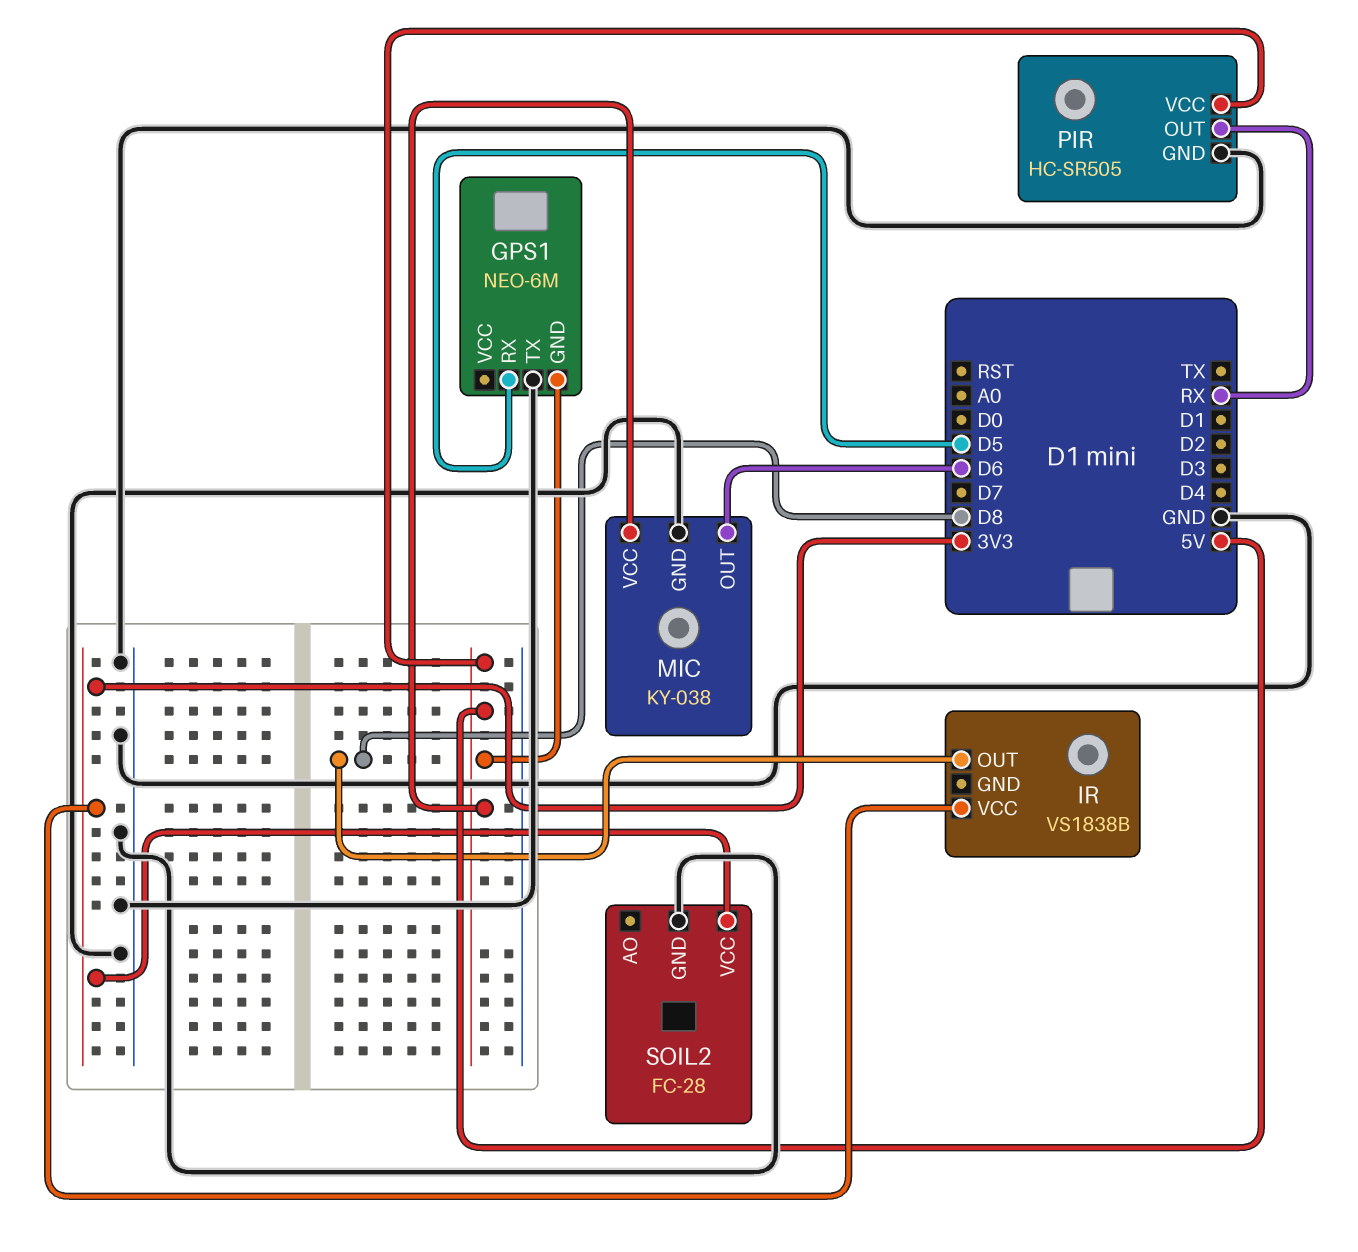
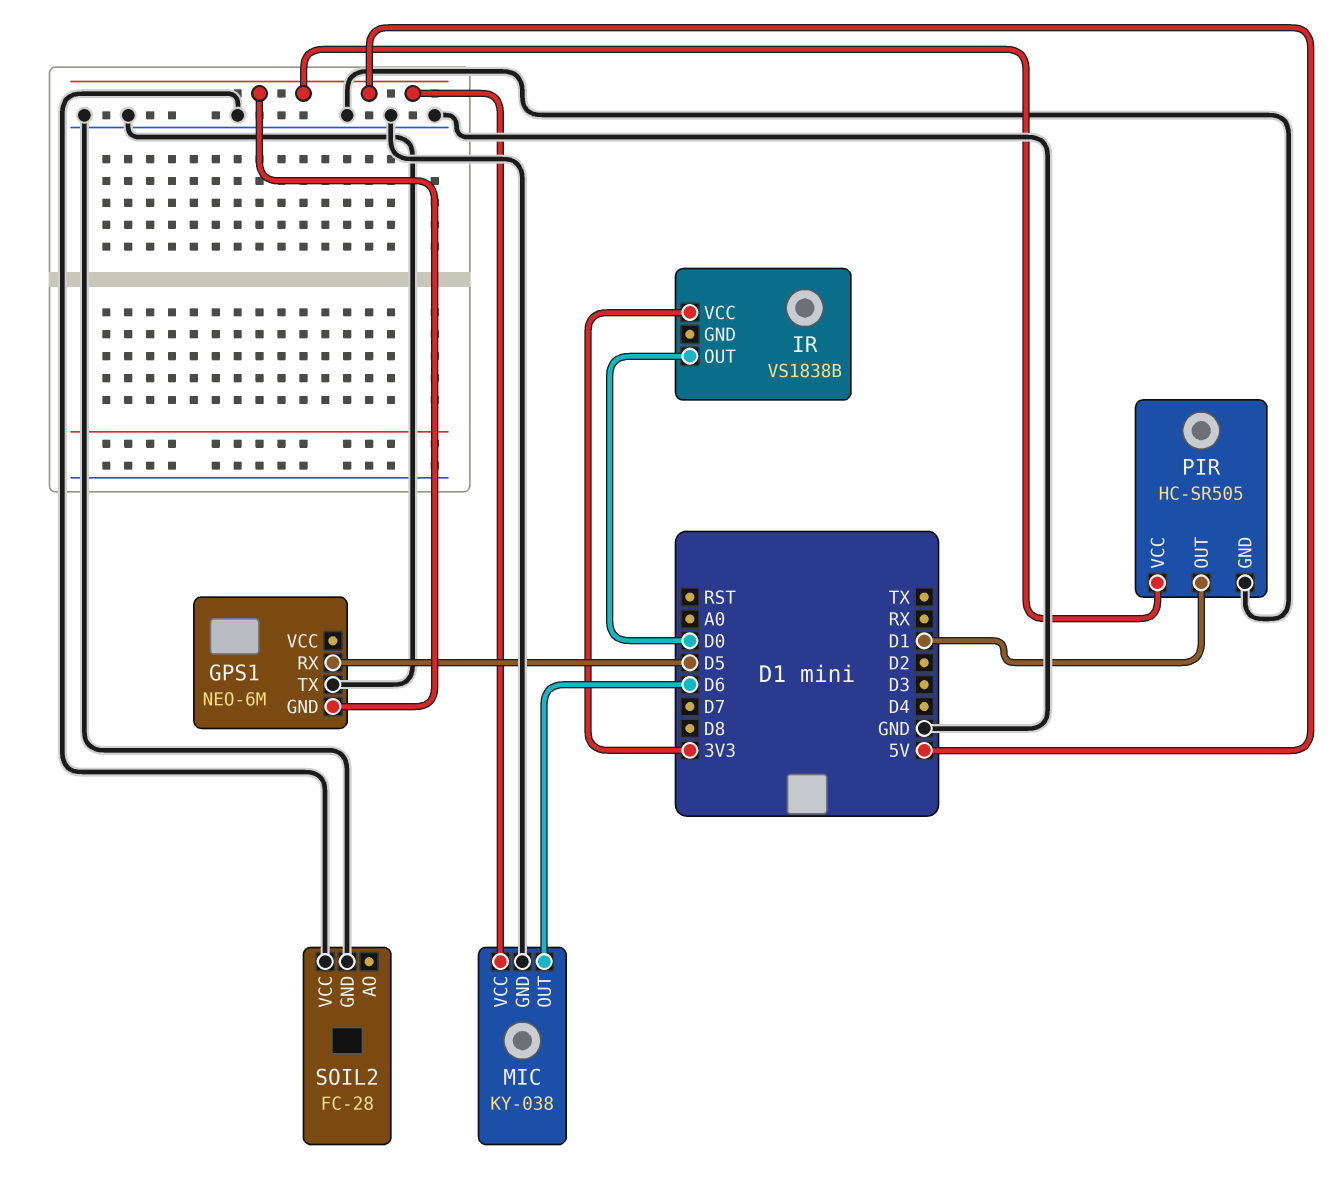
IR pin OUT: D8 -> D0
PIR pin OUT: RX -> D1
SOIL2 pin VCC: 3V3 -> GND

